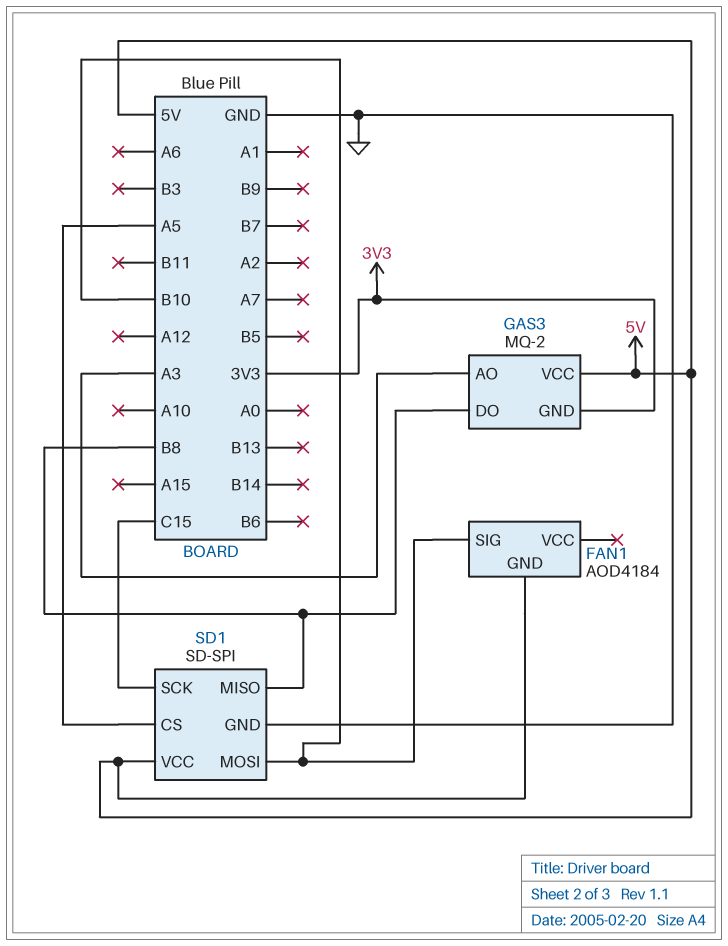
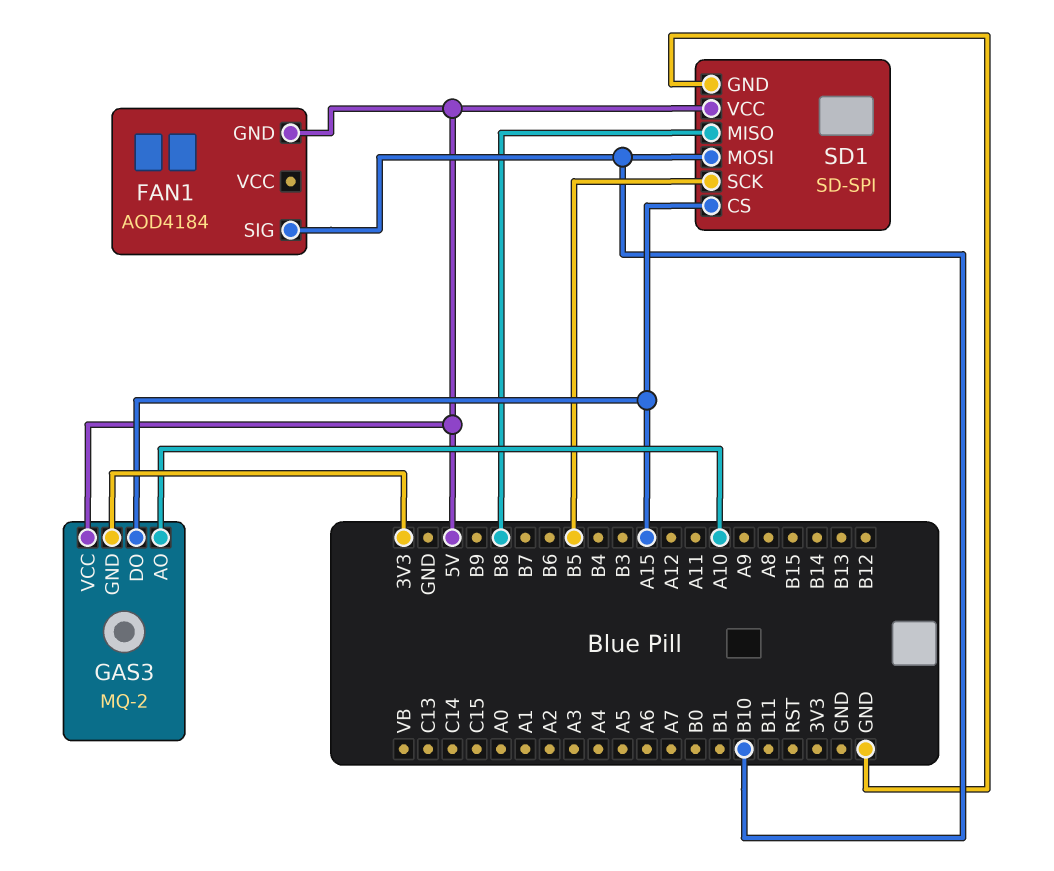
GAS3 pin AO: A3 -> A10
GAS3 pin DO: B8 -> A15
SD1 pin CS: A5 -> A15
SD1 pin SCK: C15 -> B5

